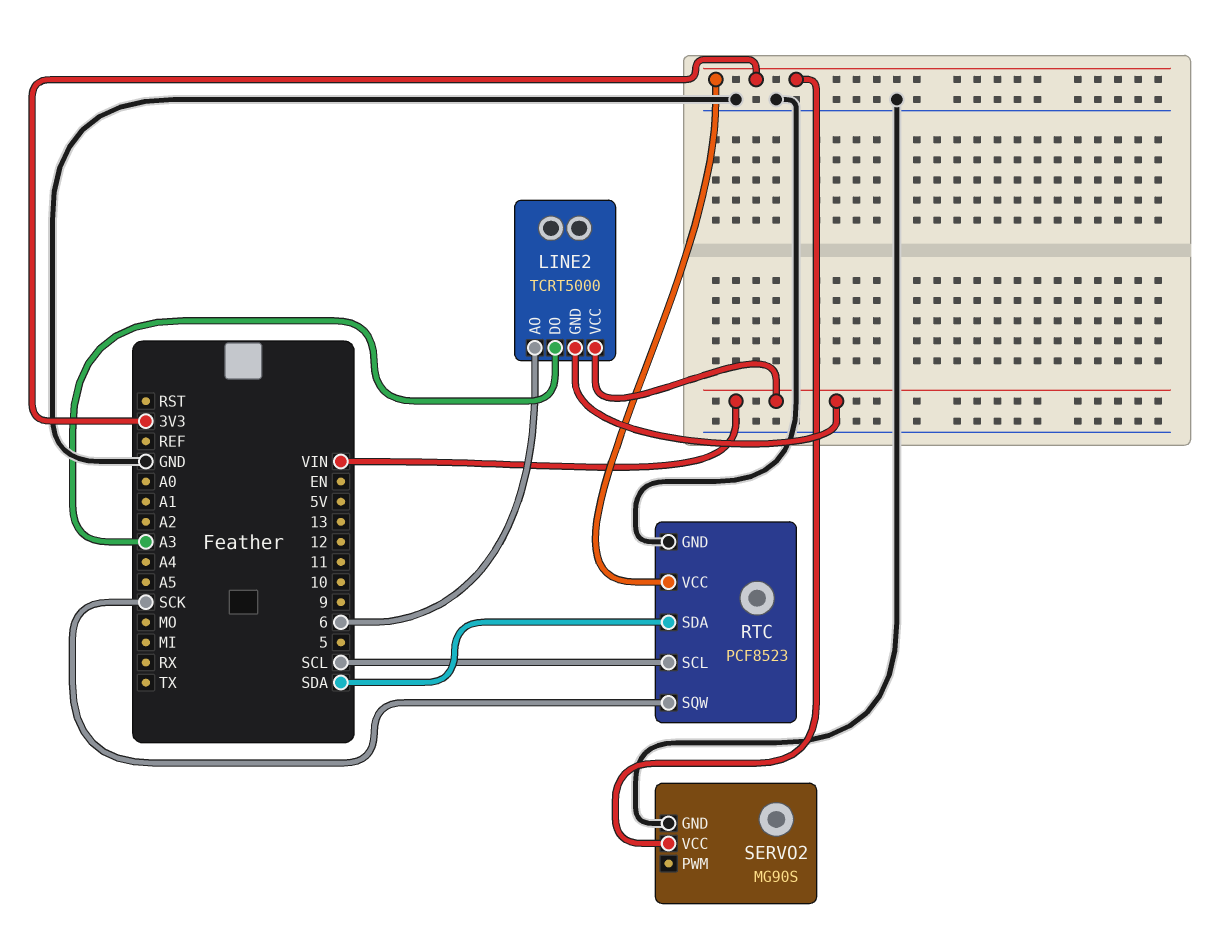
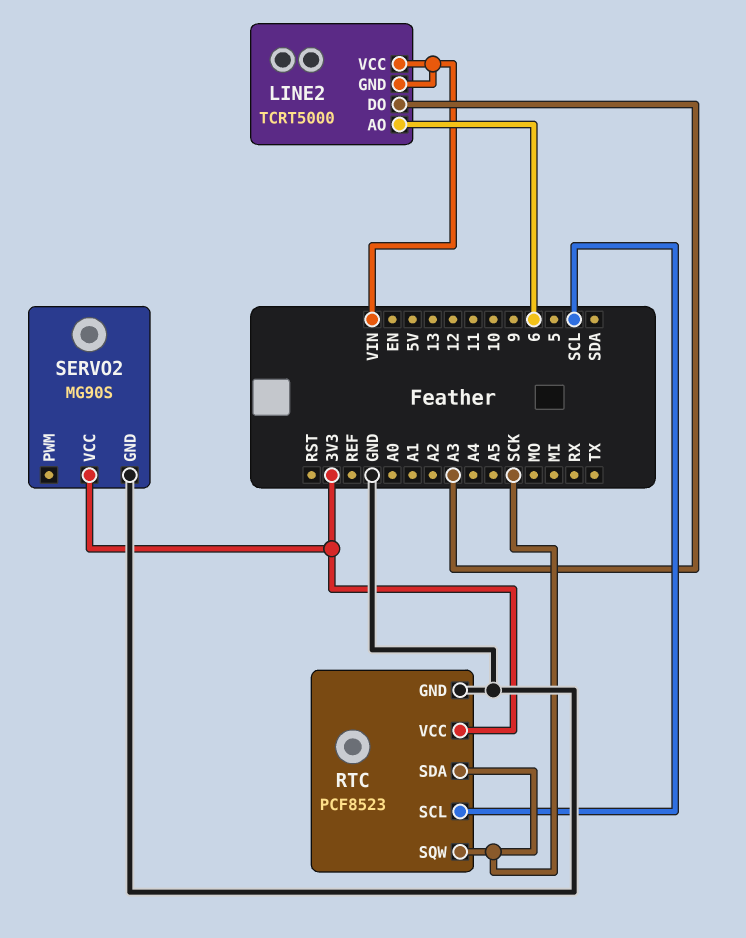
RTC pin SDA: SDA -> SCK

